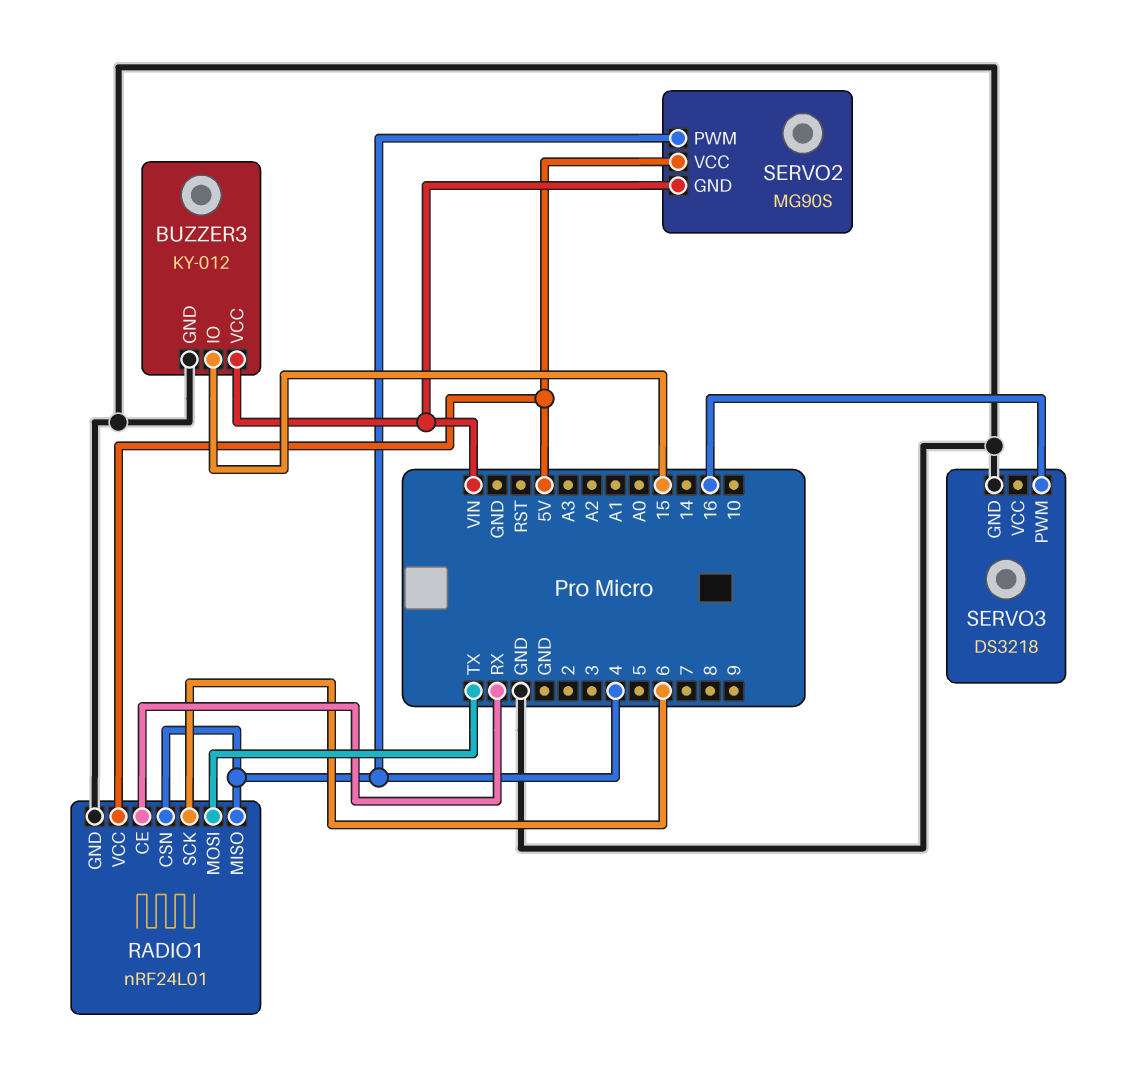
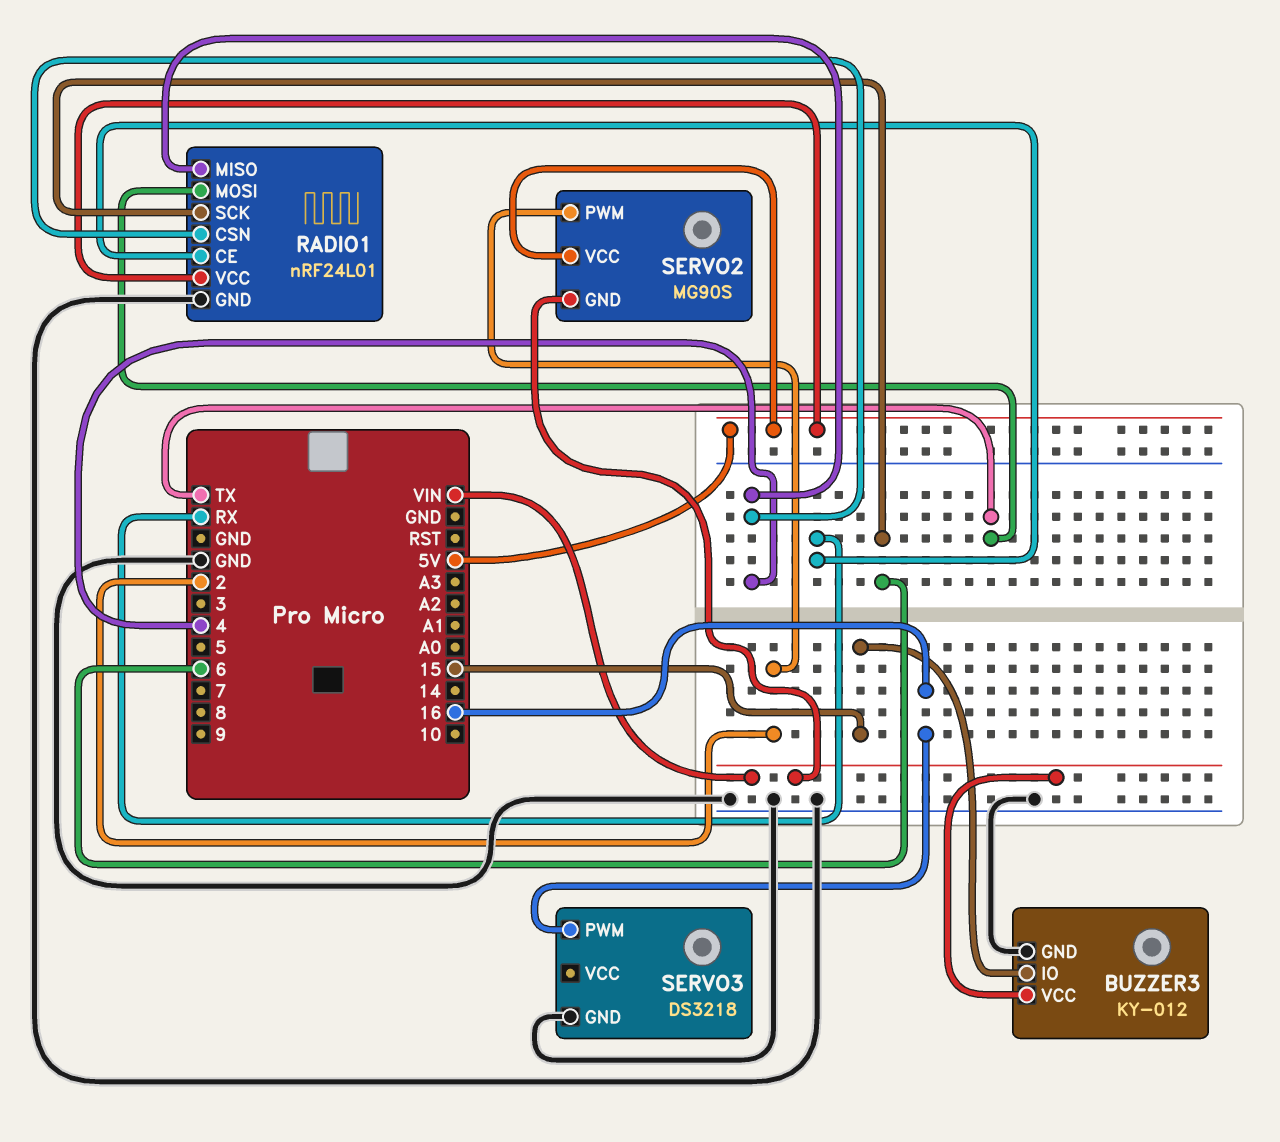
SERVO2 pin PWM: 4 -> 2

